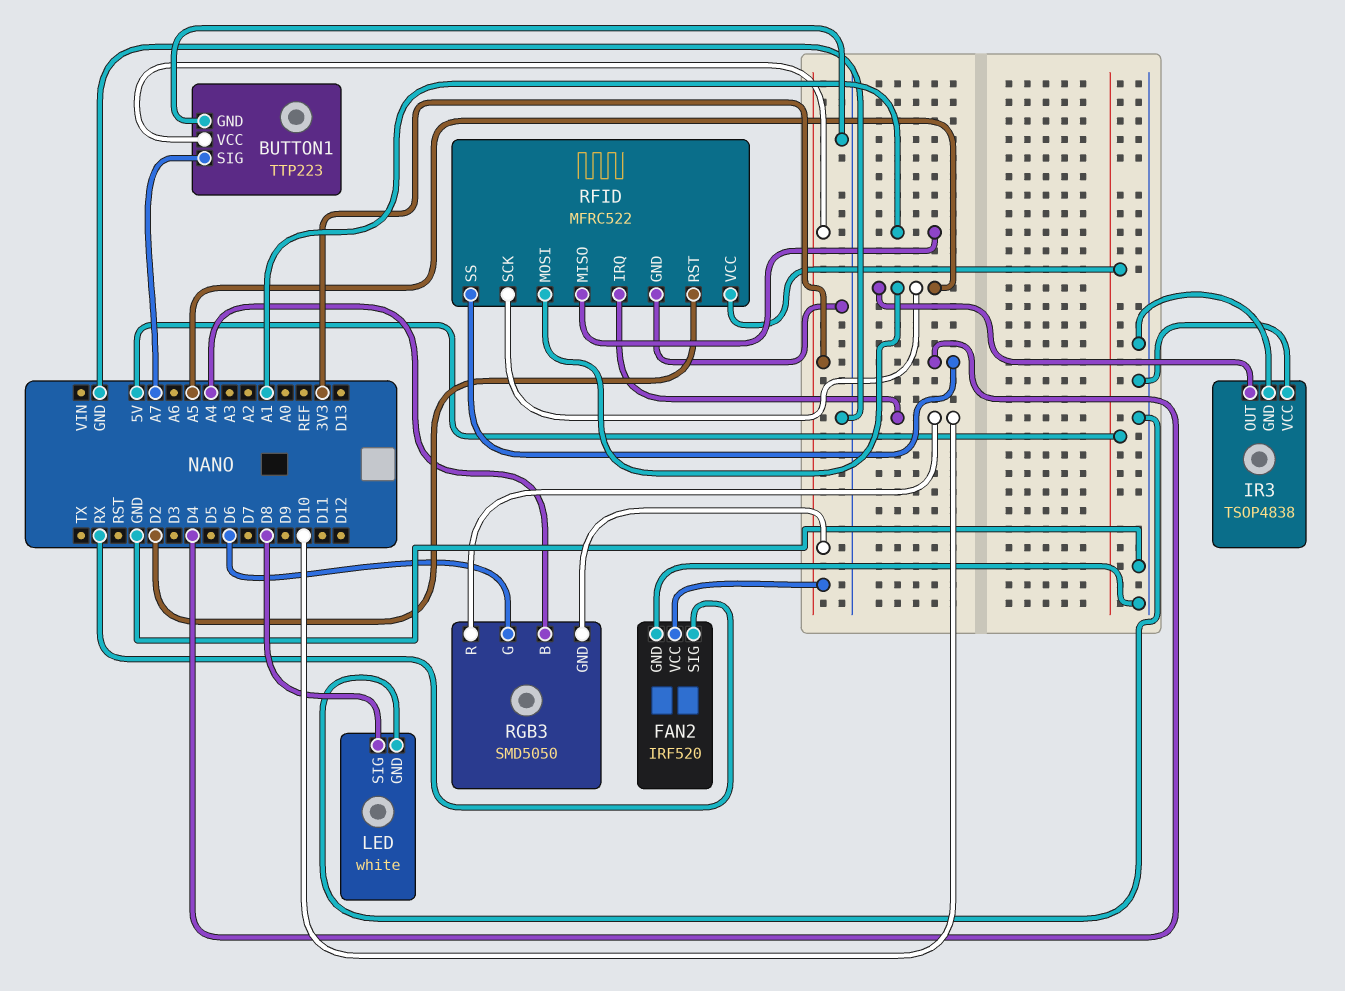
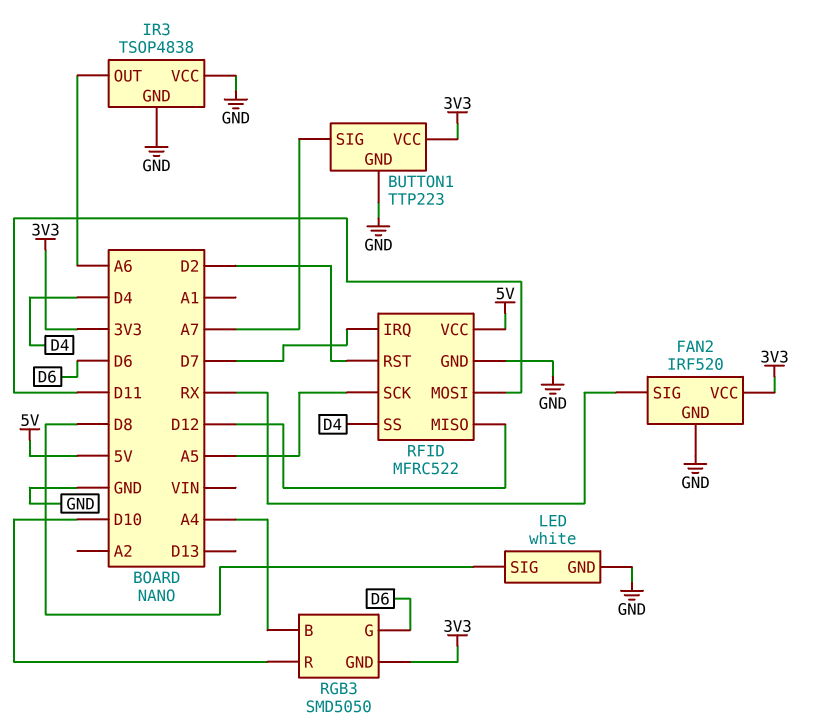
IR3 pin OUT: A5 -> A6
RFID pin IRQ: D10 -> D7
RFID pin MISO: A1 -> D12
RFID pin MOSI: A5 -> D11

